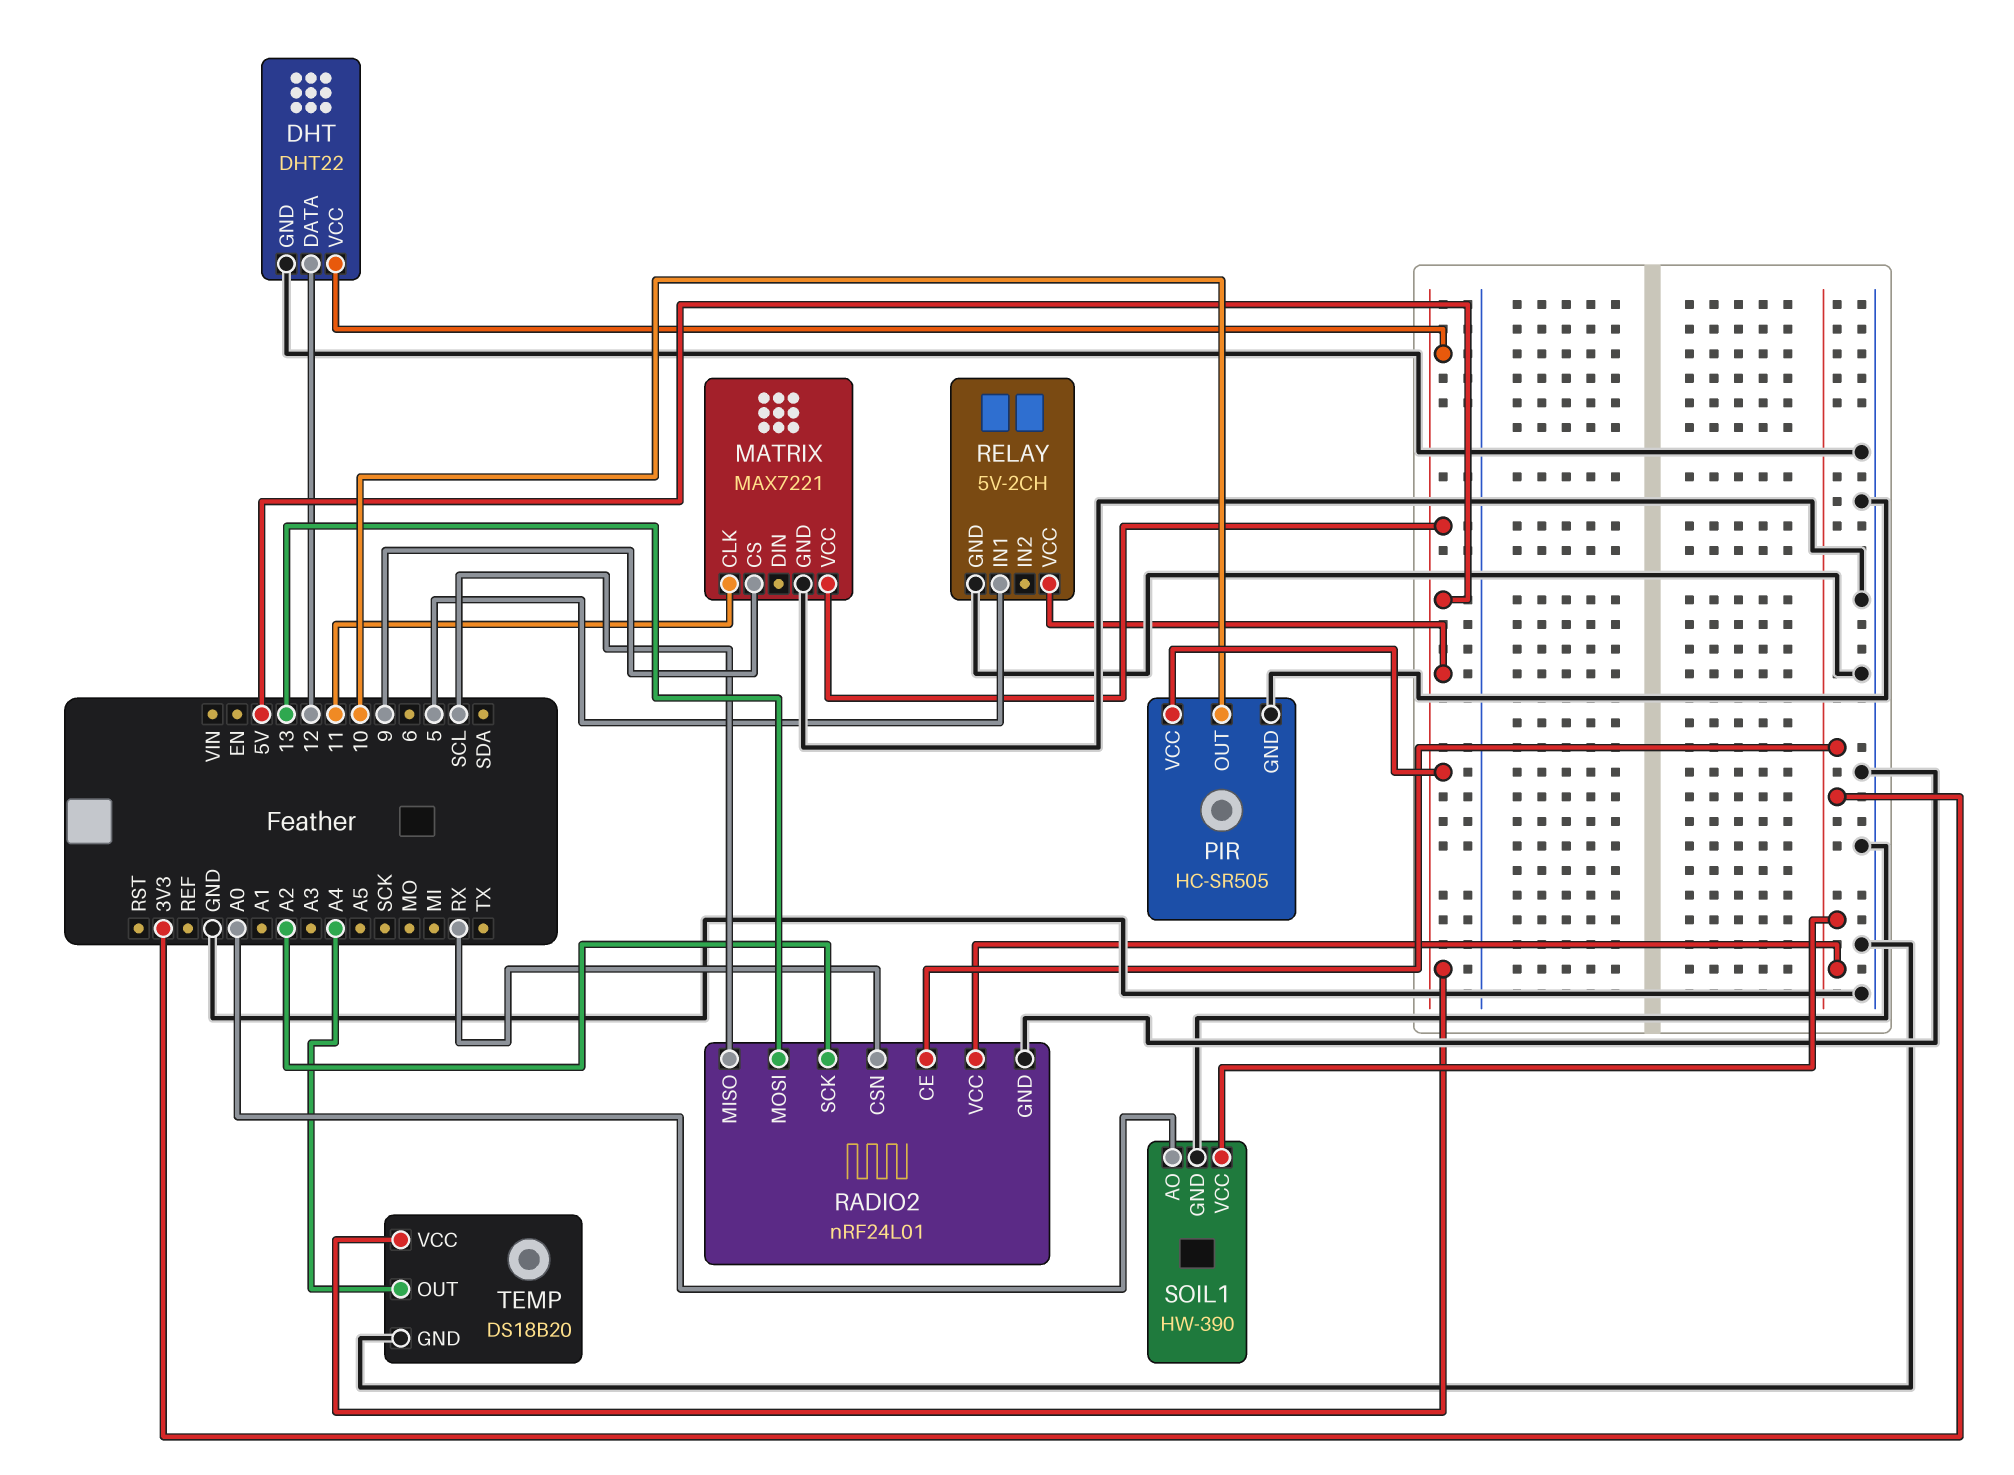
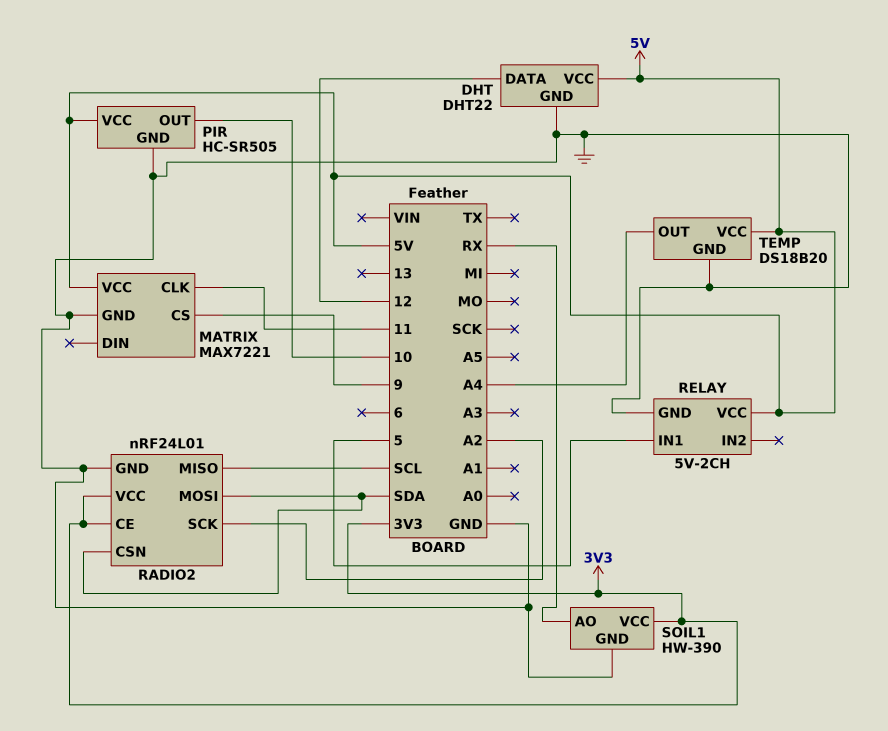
RADIO2 pin CSN: RX -> SDA
RADIO2 pin MOSI: 13 -> SDA
SOIL1 pin AO: A0 -> RX

